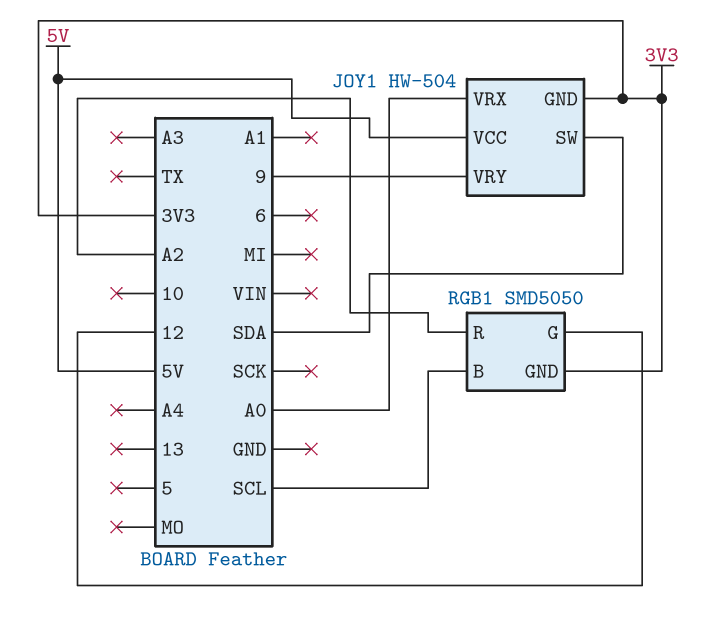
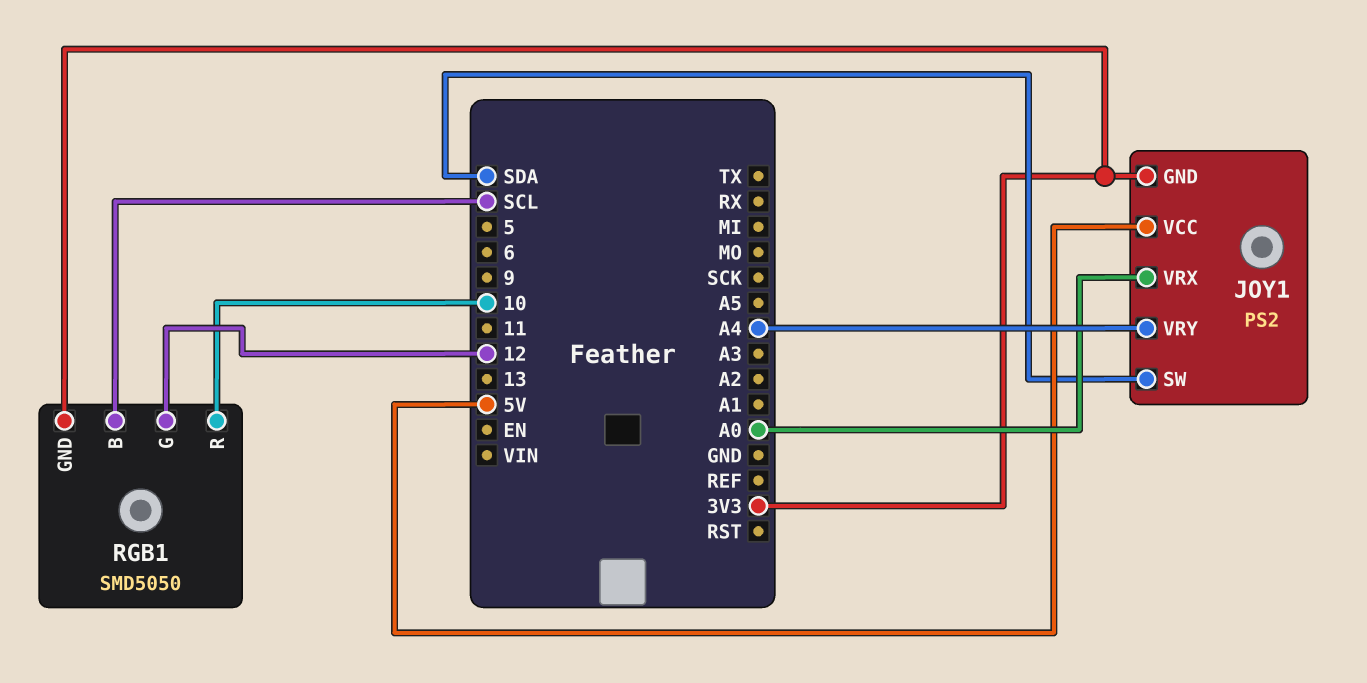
JOY1: HW-504 -> PS2
JOY1 pin VRY: 9 -> A4
RGB1 pin R: A2 -> 10

